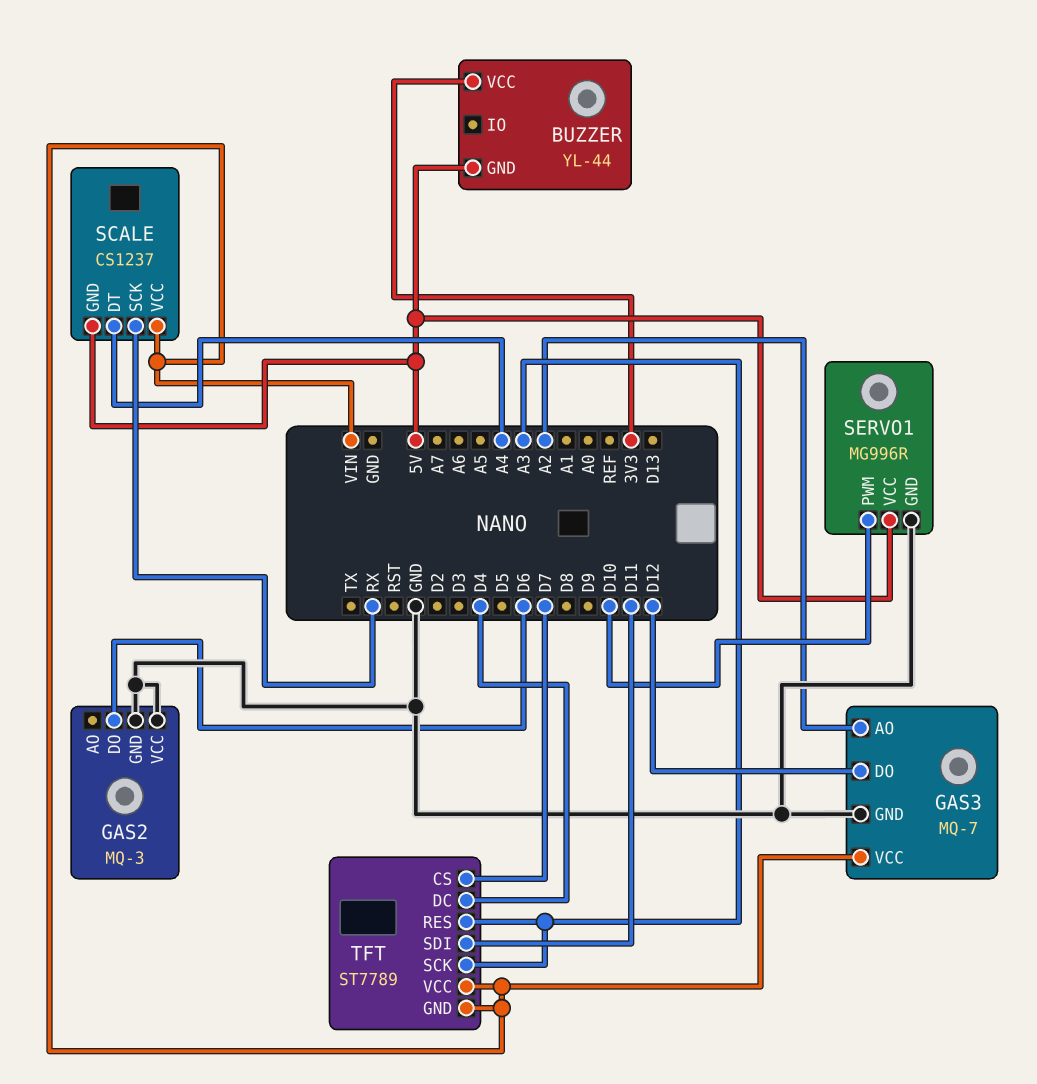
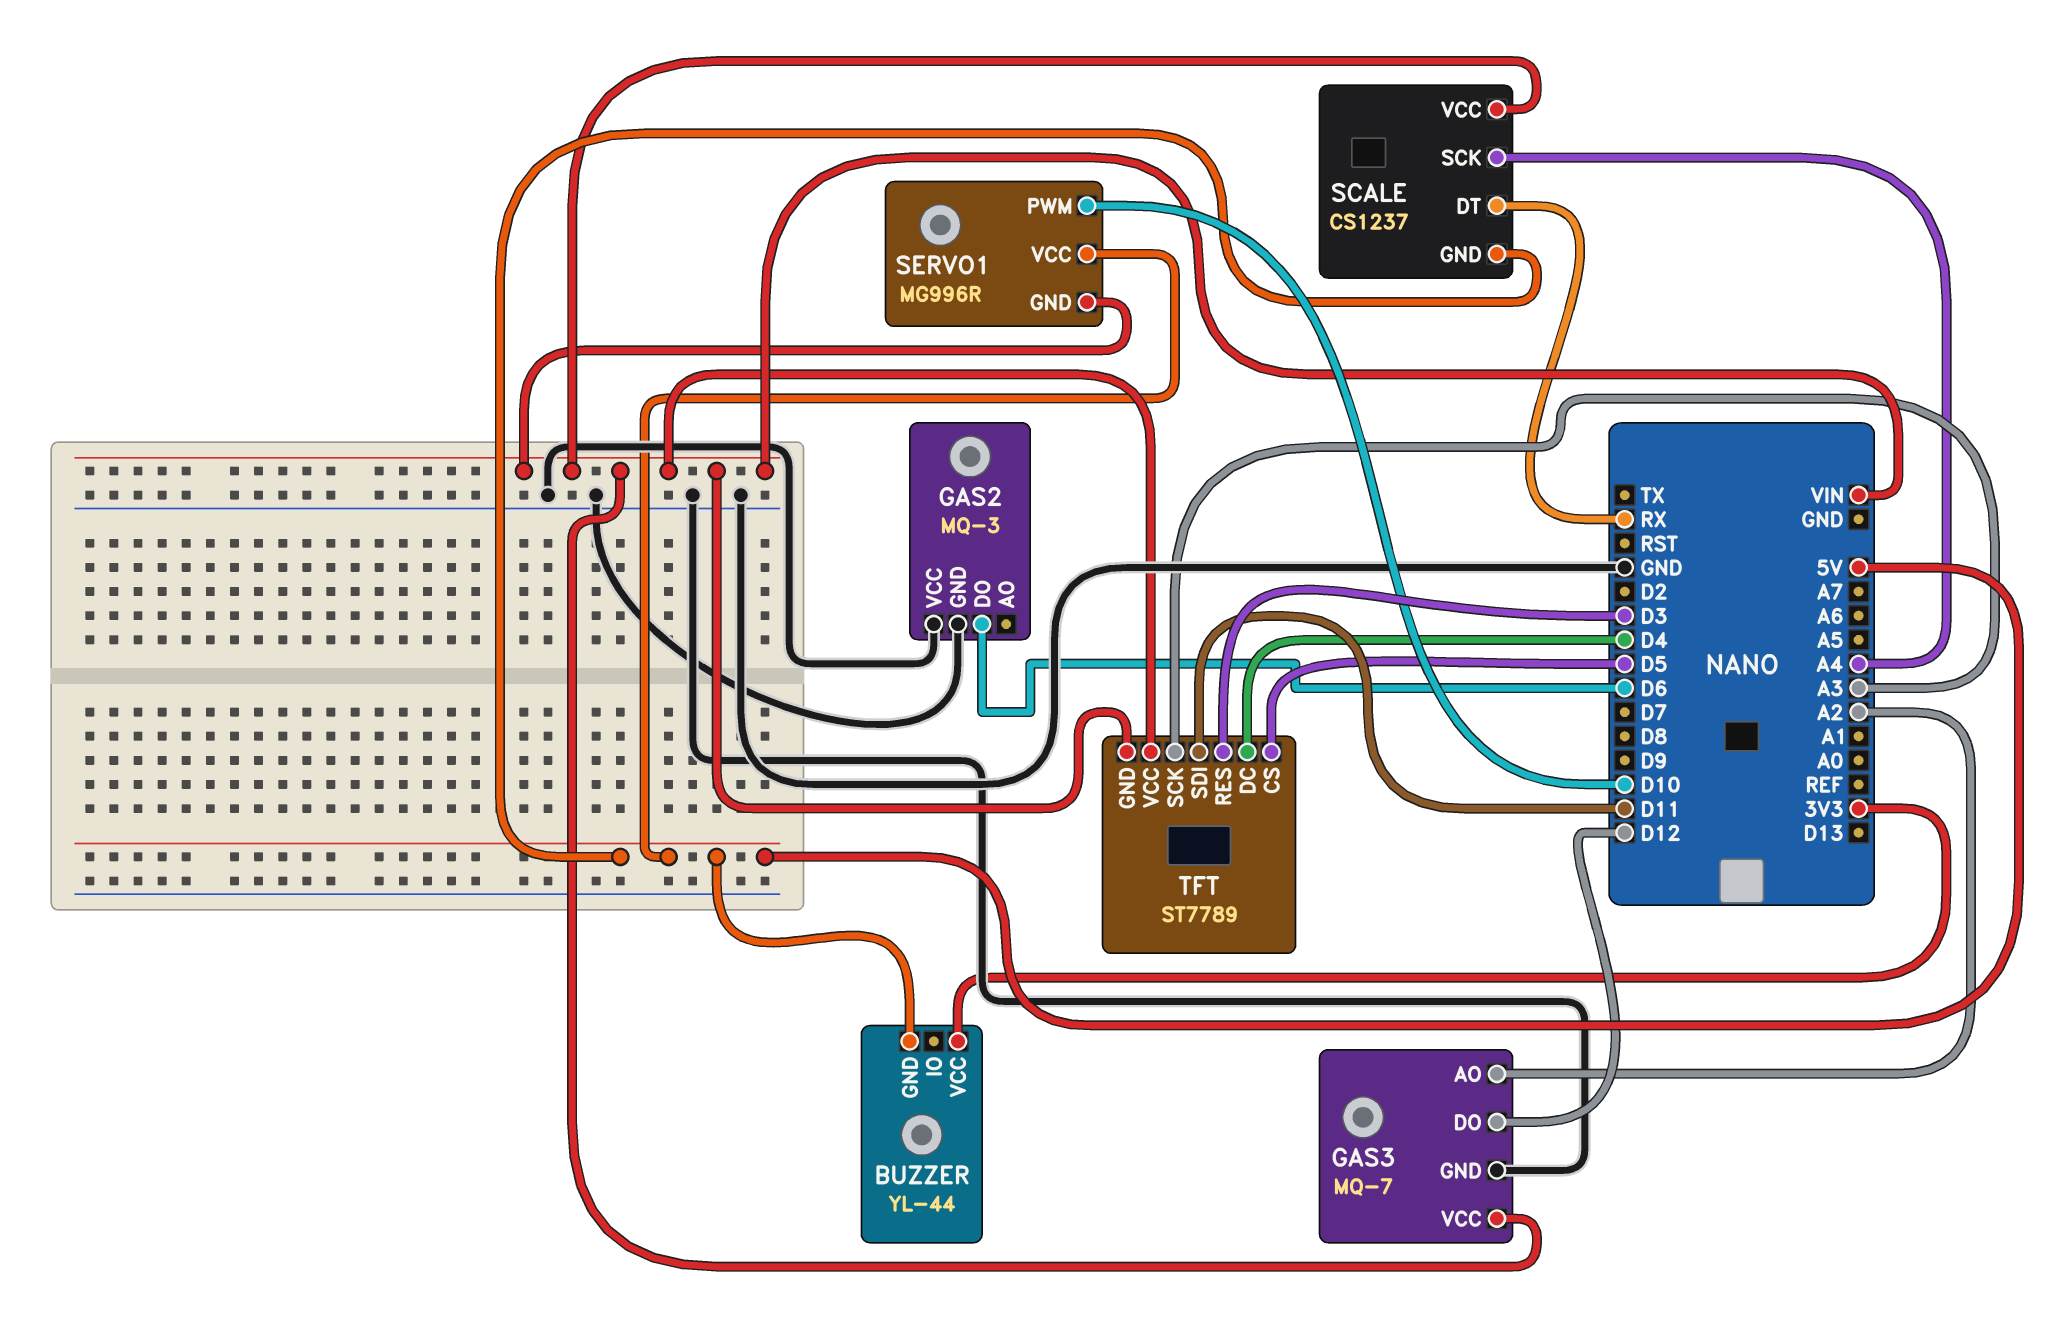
SCALE pin DT: A4 -> RX
SCALE pin SCK: RX -> A4
SERVO1 pin GND: GND -> VIN
TFT pin CS: D7 -> D5
TFT pin RES: A3 -> D3

